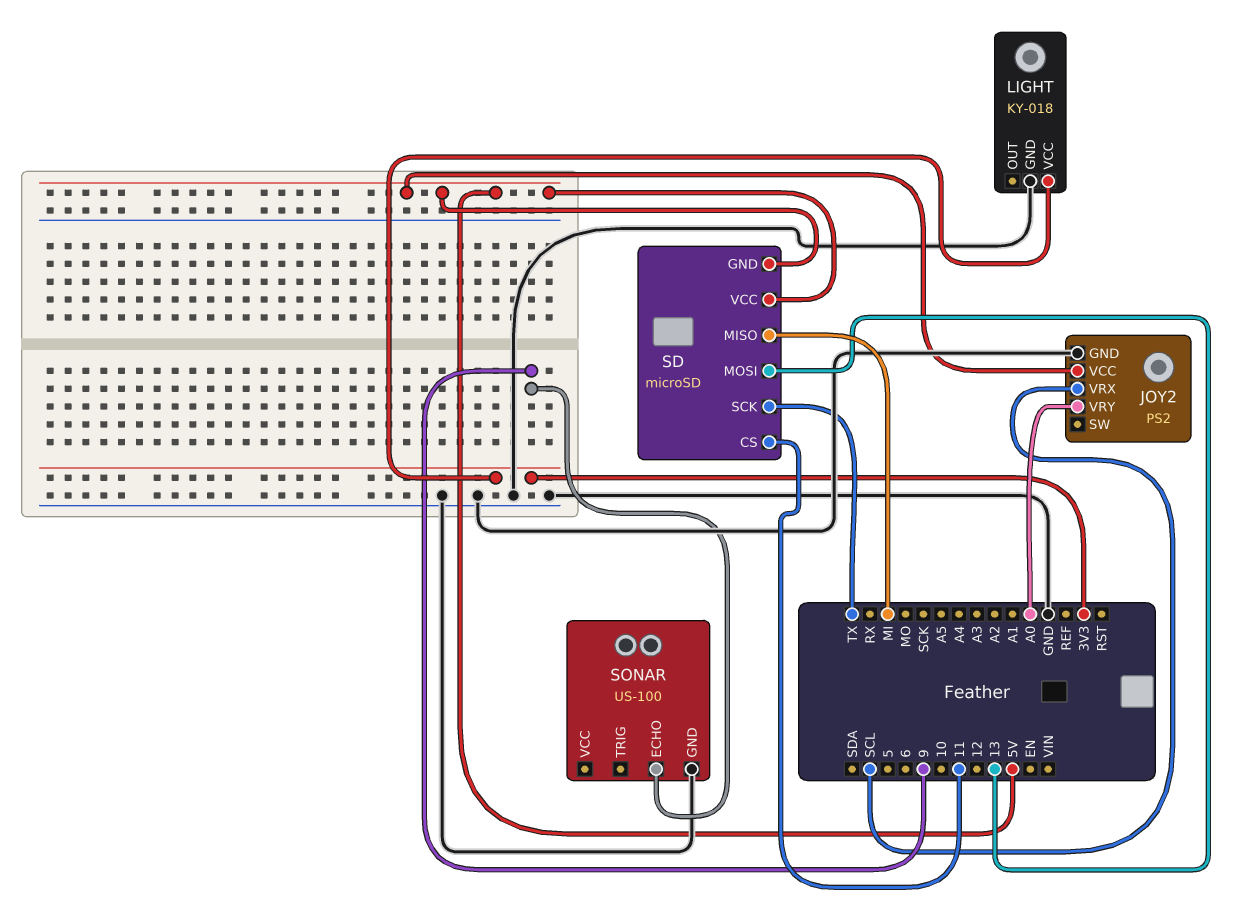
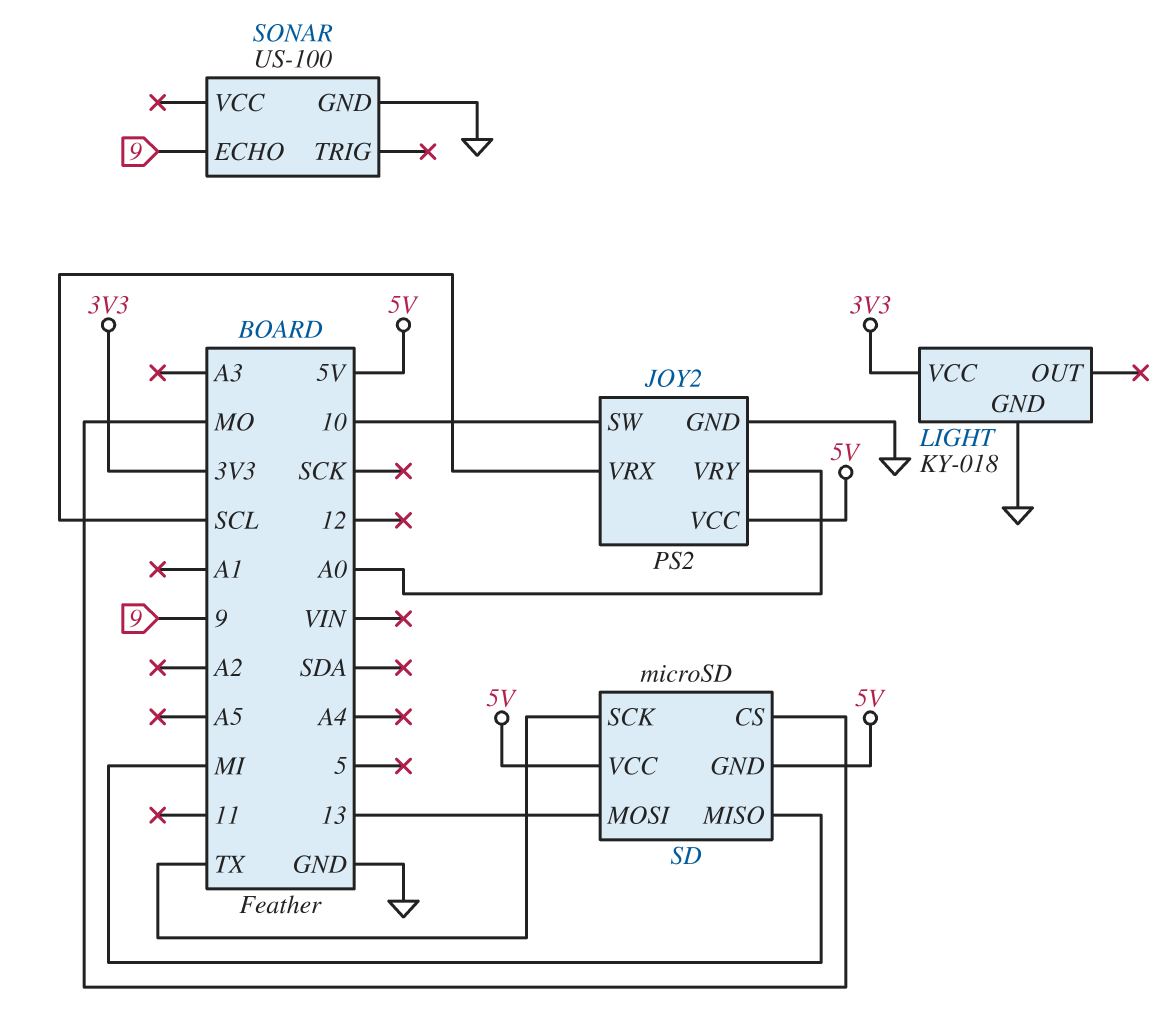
JOY2 pin SW: none -> 10
SD pin CS: 11 -> MO

